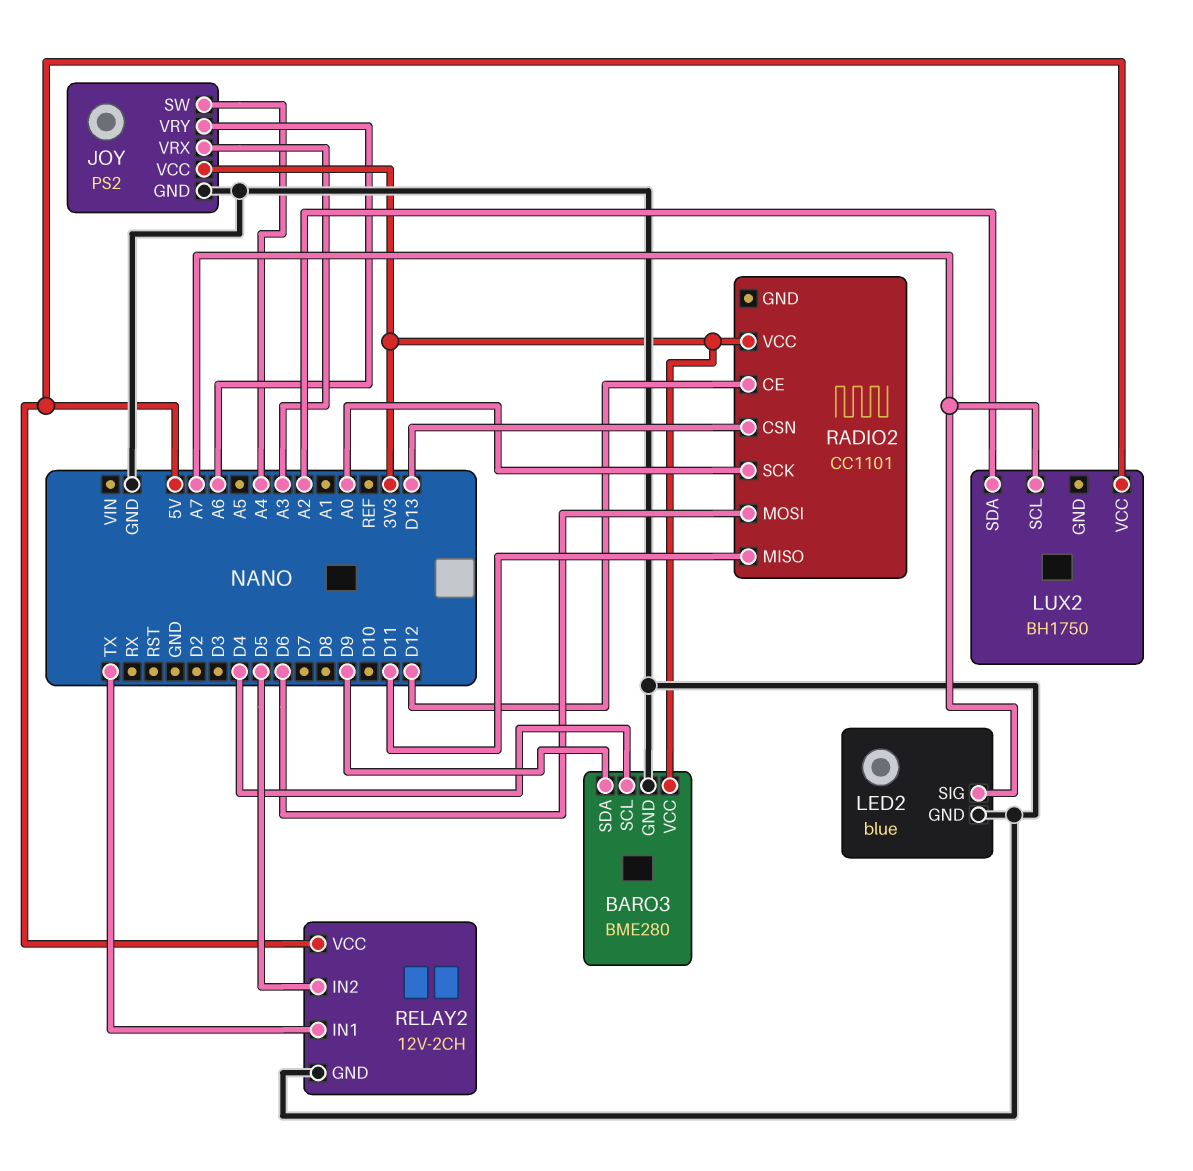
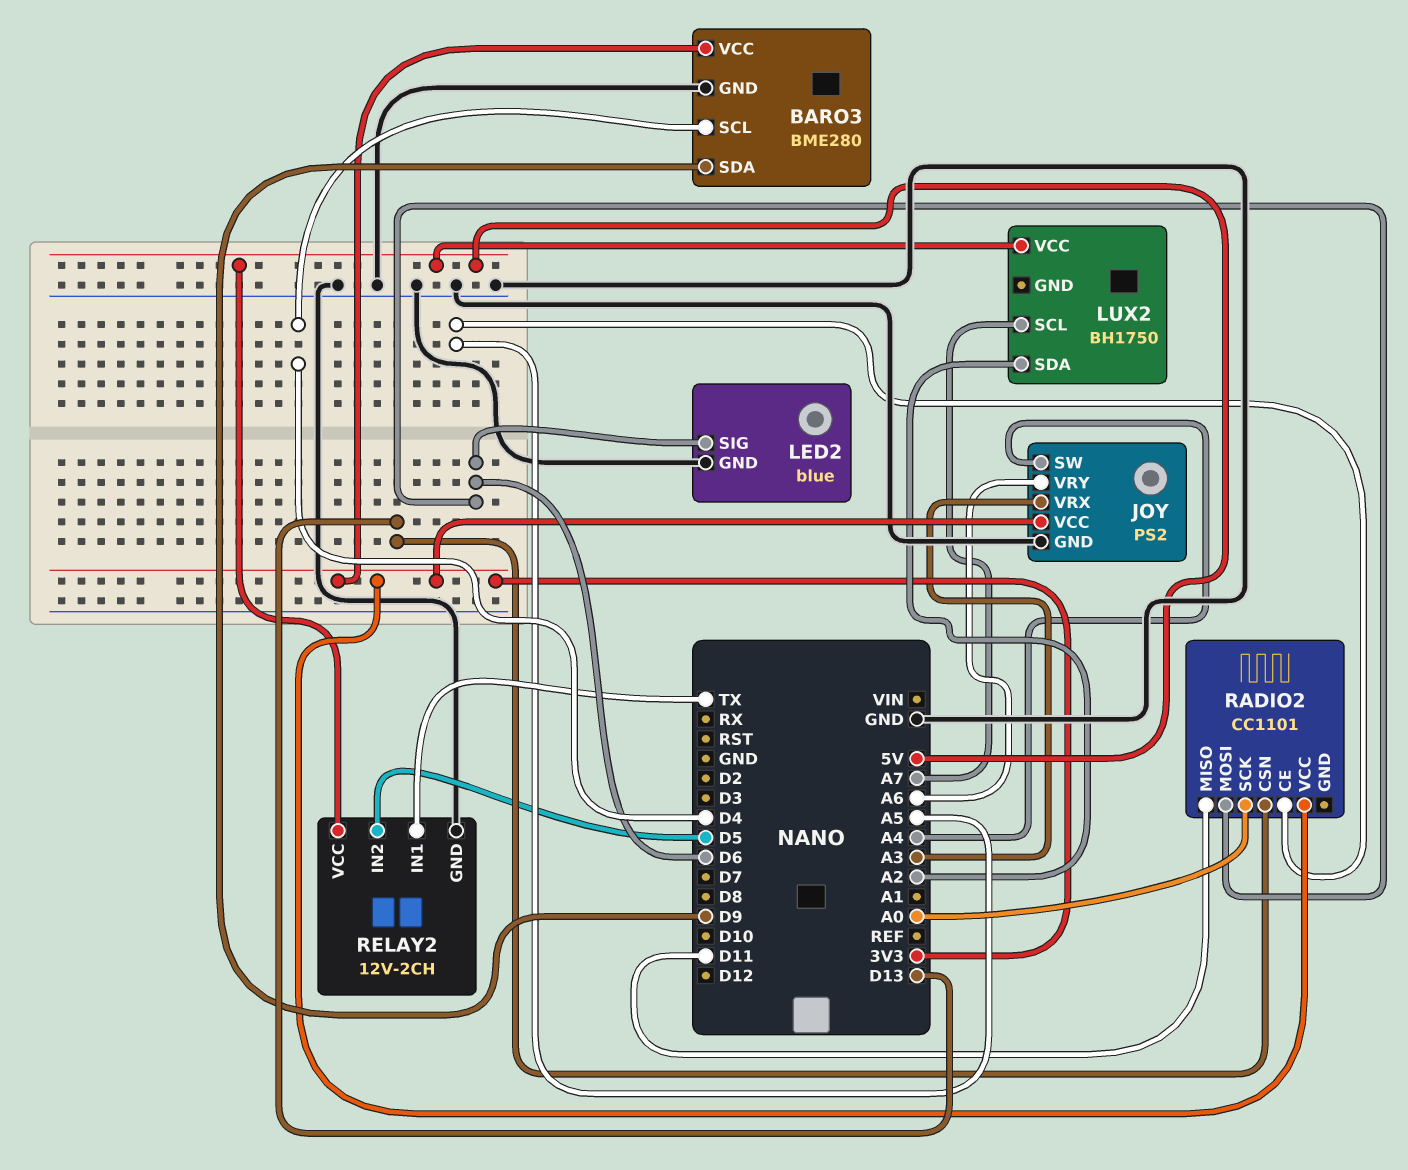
LED2 pin SIG: A7 -> D6
RADIO2 pin CE: D12 -> A5

